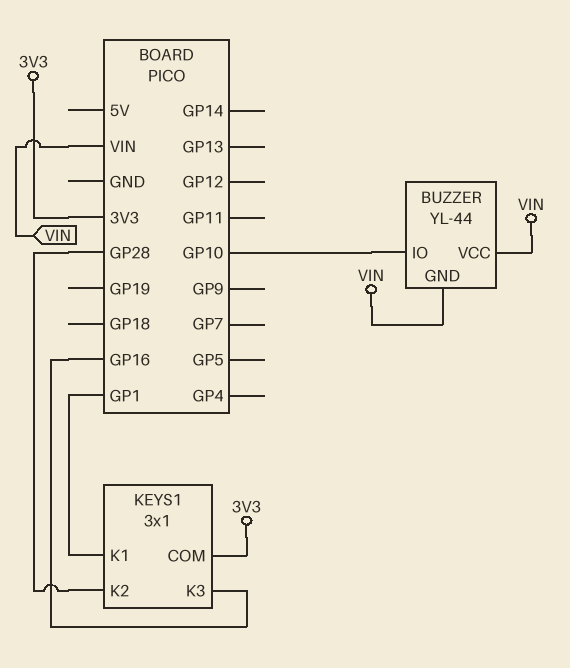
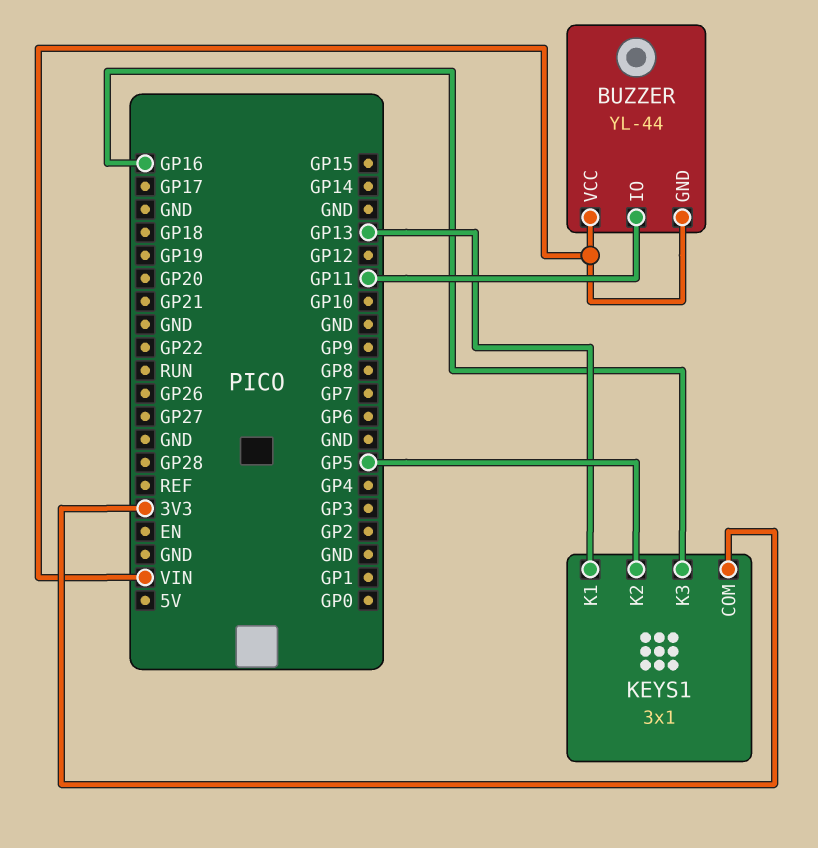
BUZZER pin IO: GP10 -> GP11
KEYS1 pin K1: GP1 -> GP13
KEYS1 pin K2: GP28 -> GP5

